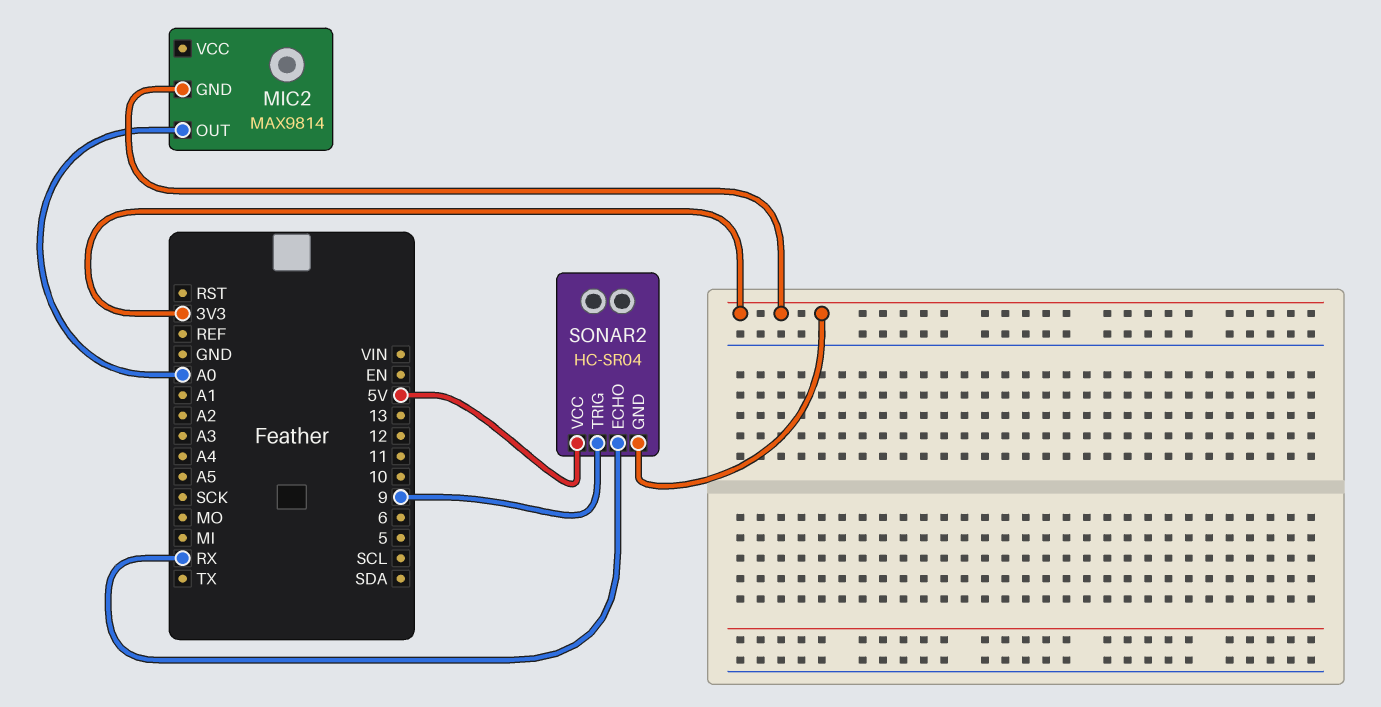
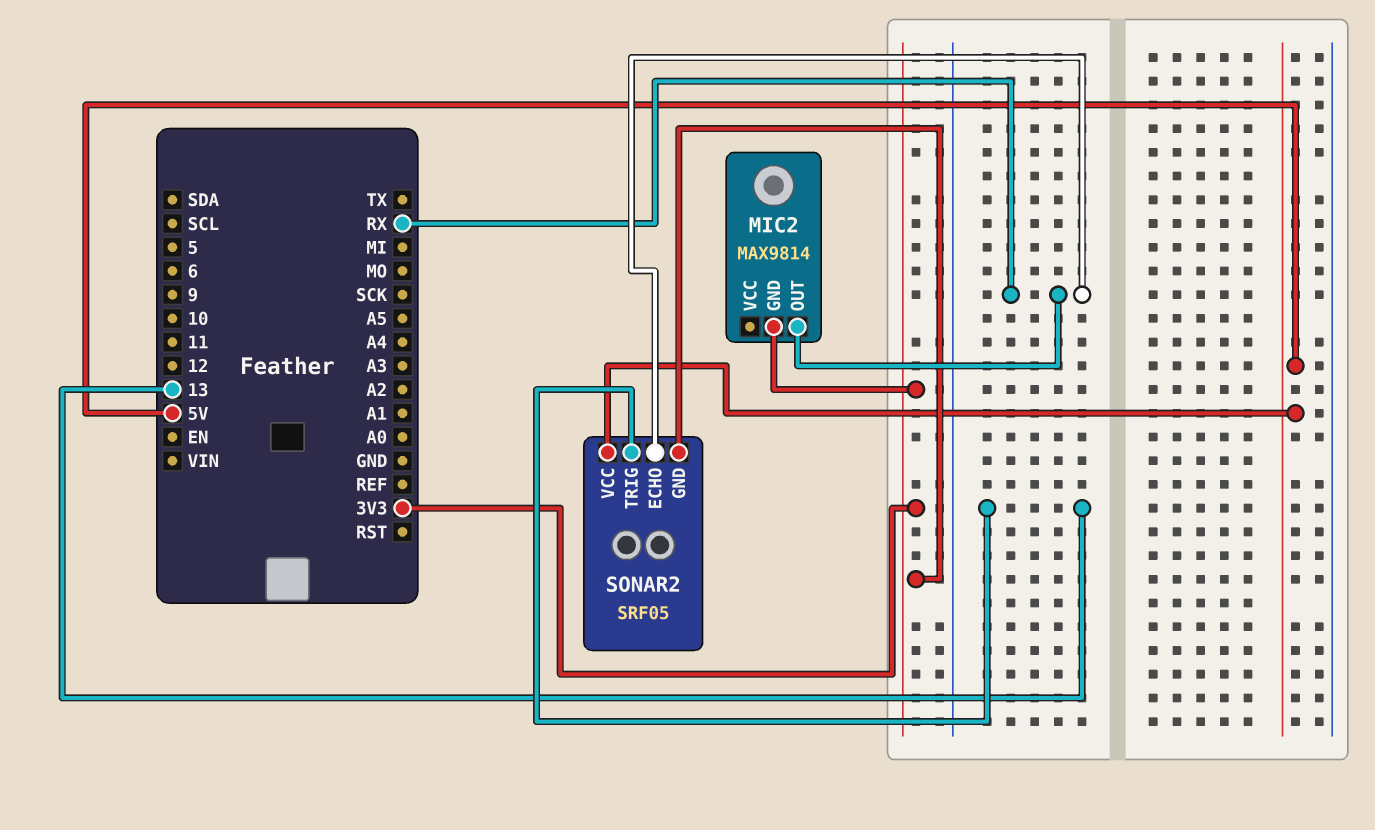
MIC2 pin OUT: A0 -> RX
SONAR2: HC-SR04 -> SRF05
SONAR2 pin TRIG: 9 -> 13

